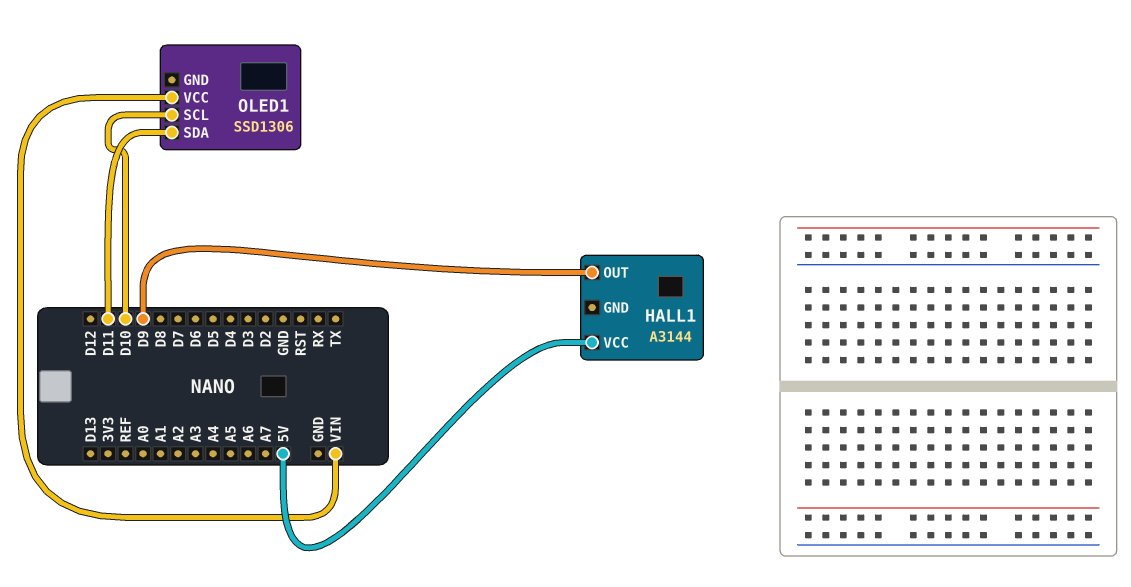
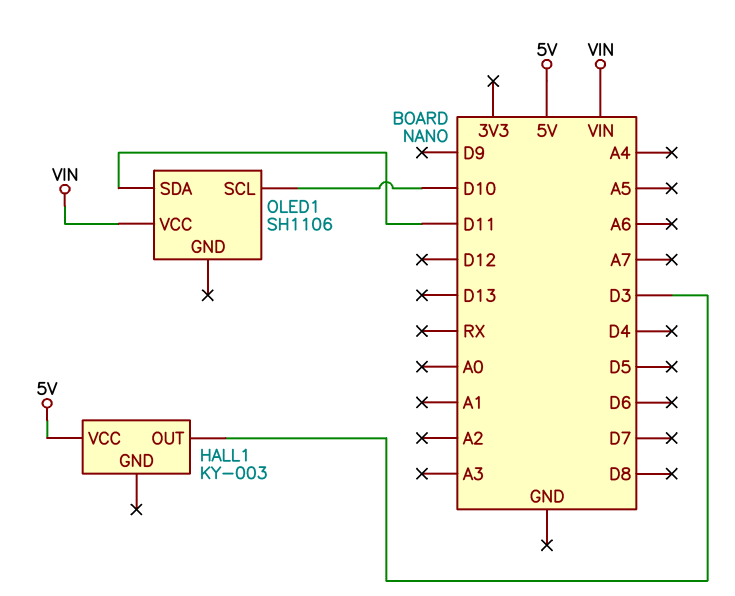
HALL1: A3144 -> KY-003
HALL1 pin OUT: D9 -> D3
OLED1: SSD1306 -> SH1106

